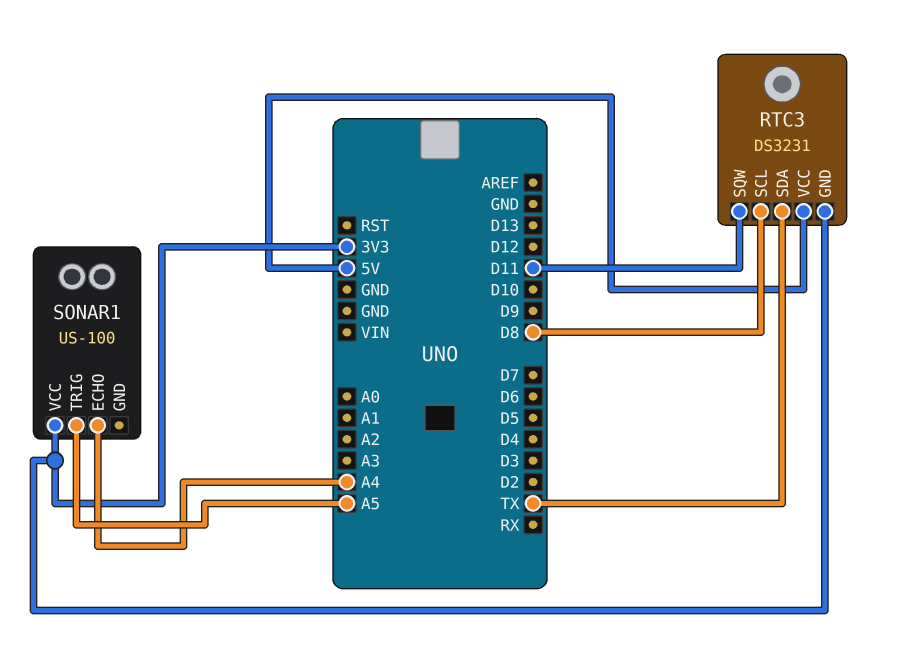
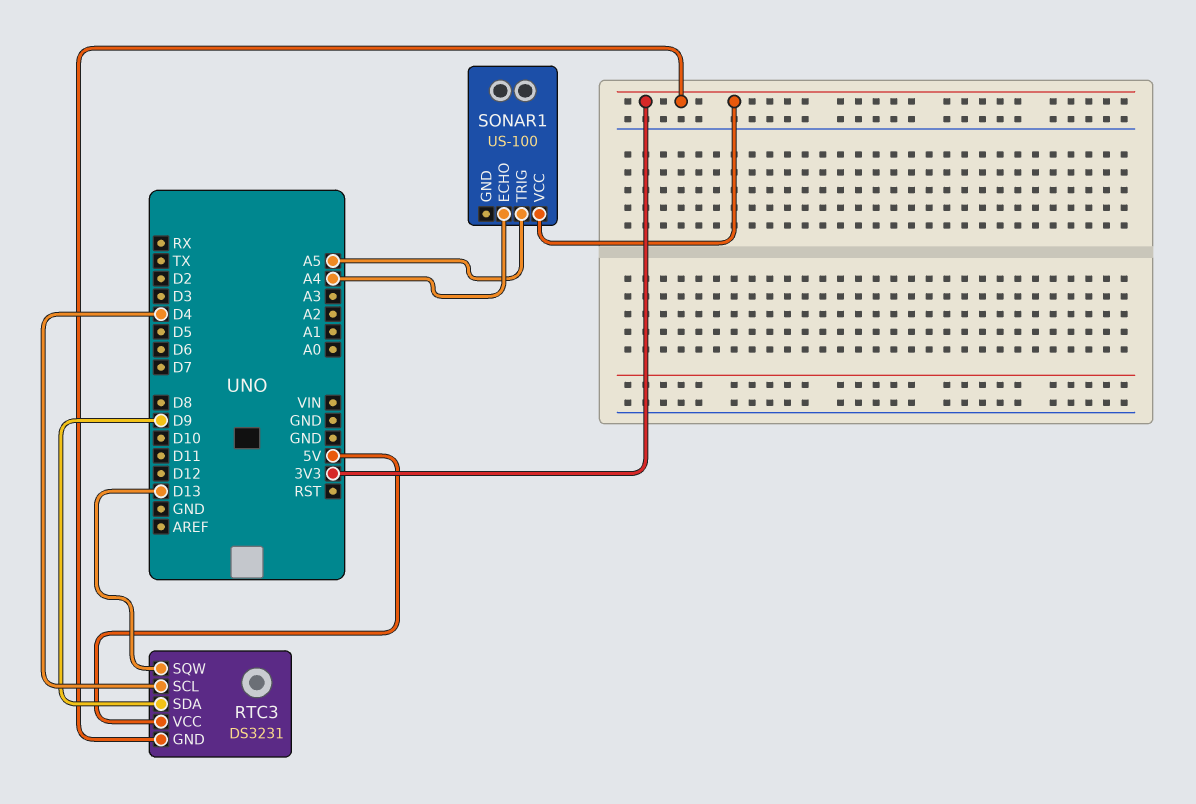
RTC3 pin SCL: D8 -> D4
RTC3 pin SDA: TX -> D9
RTC3 pin SQW: D11 -> D13

